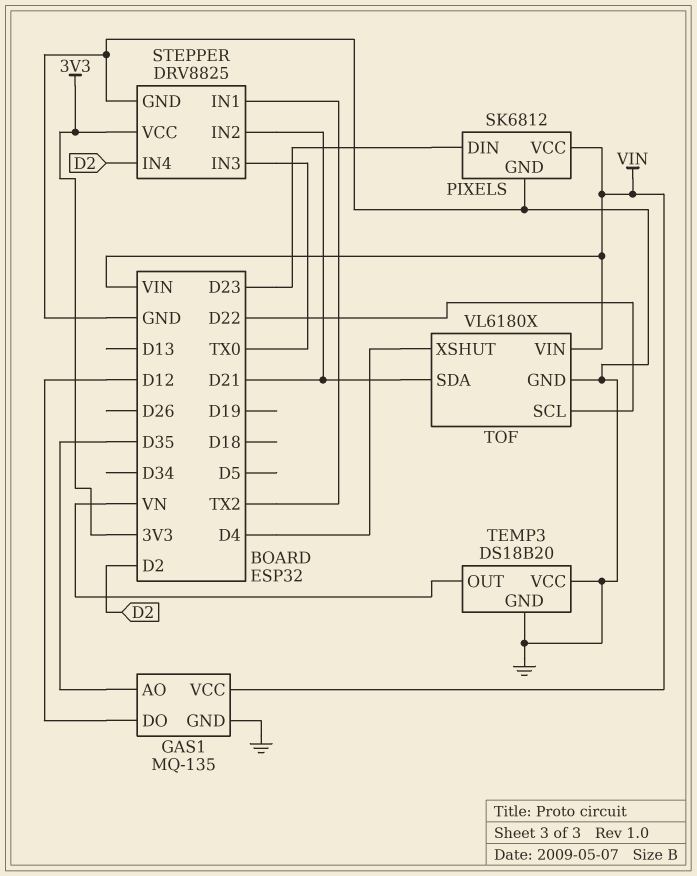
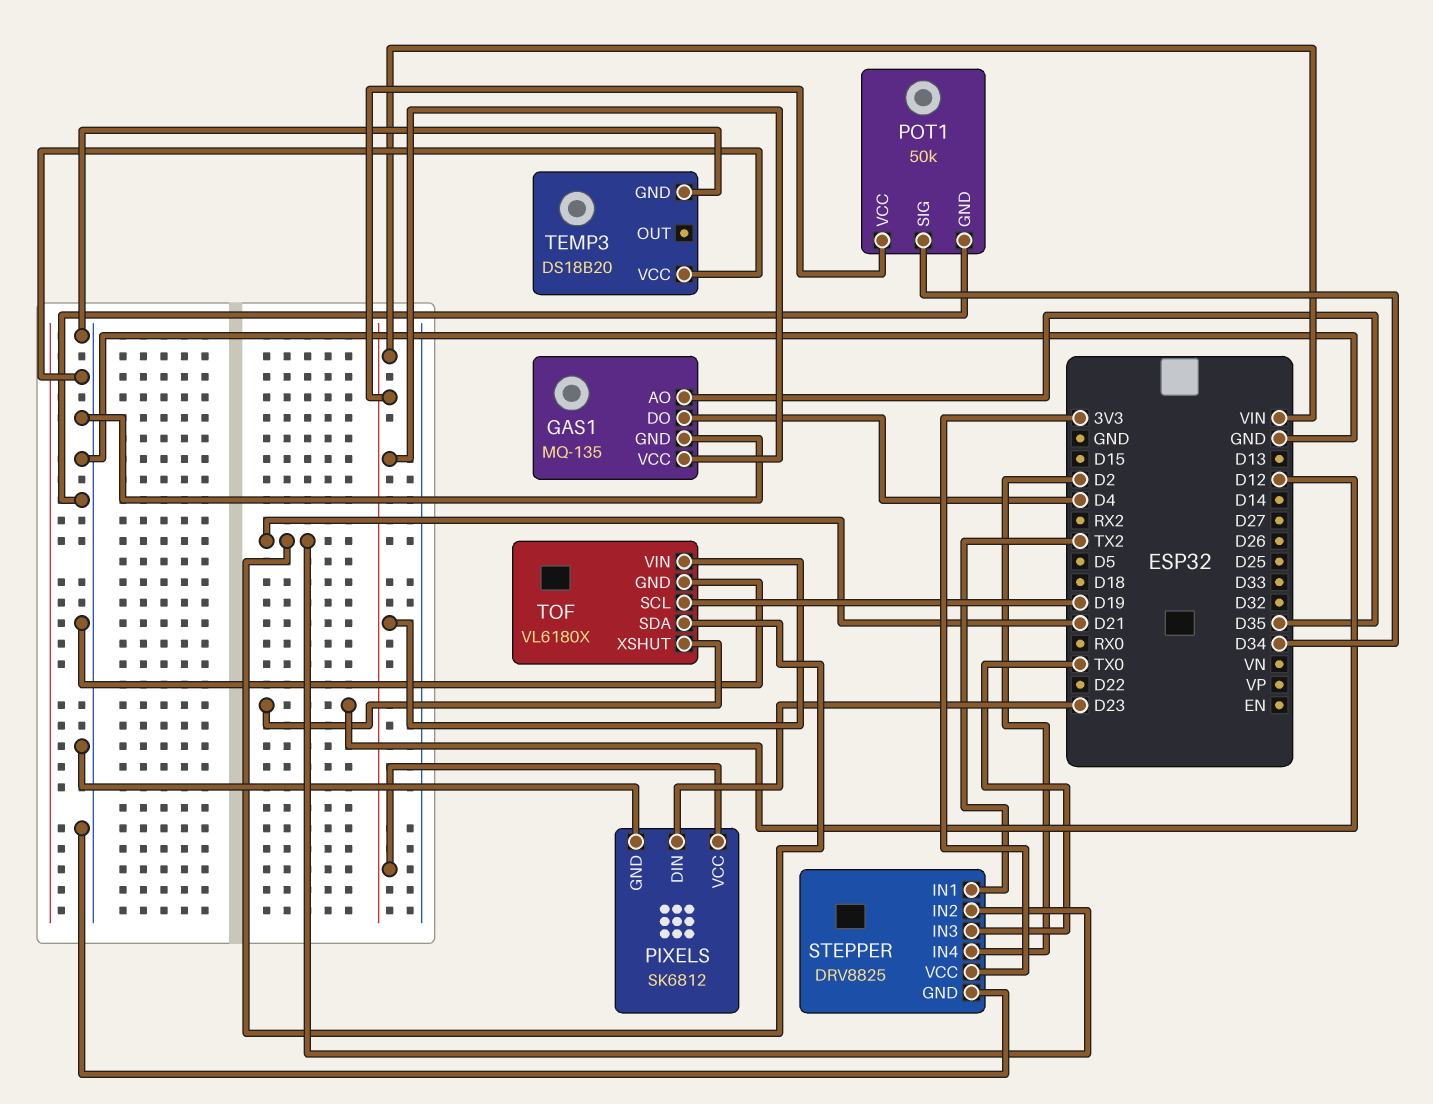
GAS1 pin DO: D12 -> D4
POT1: none -> 50k
POT1 pin GND: none -> GND
POT1 pin SIG: none -> D34
POT1 pin VCC: none -> VIN
TEMP3 pin OUT: VN -> none
TOF pin SCL: D22 -> D19
TOF pin XSHUT: D4 -> D12

